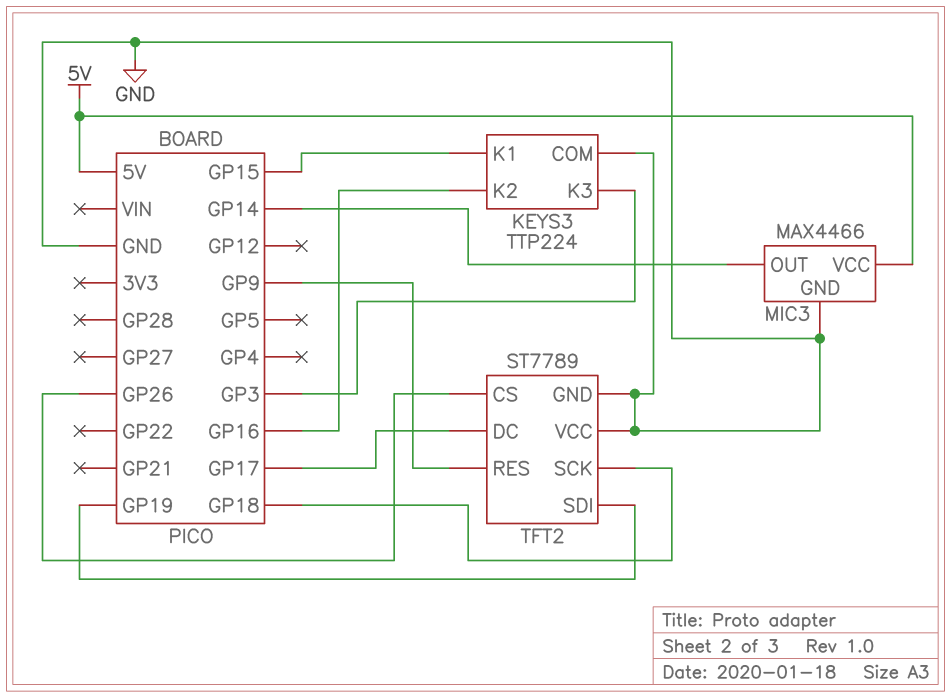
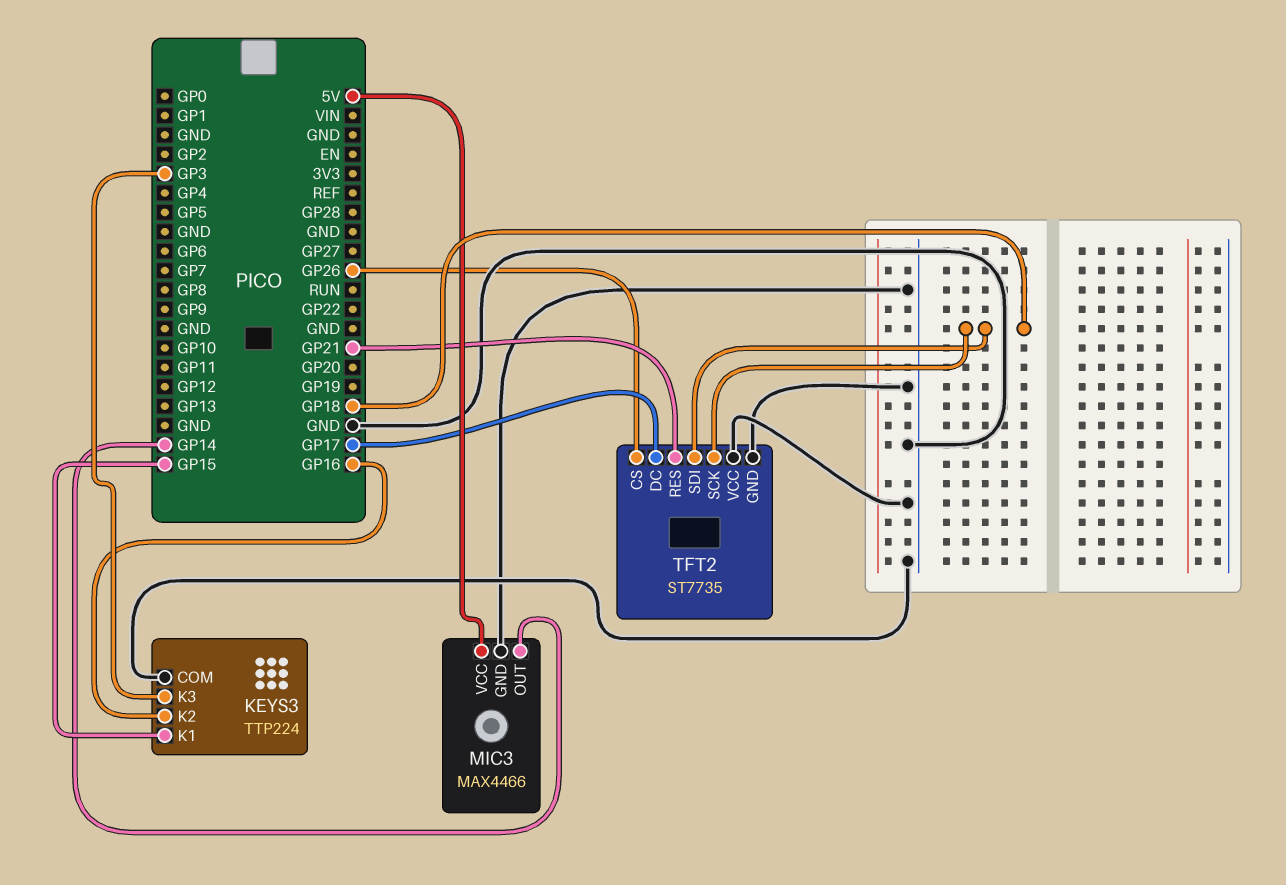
TFT2: ST7789 -> ST7735
TFT2 pin RES: GP9 -> GP21
TFT2 pin SDI: GP19 -> GP18

